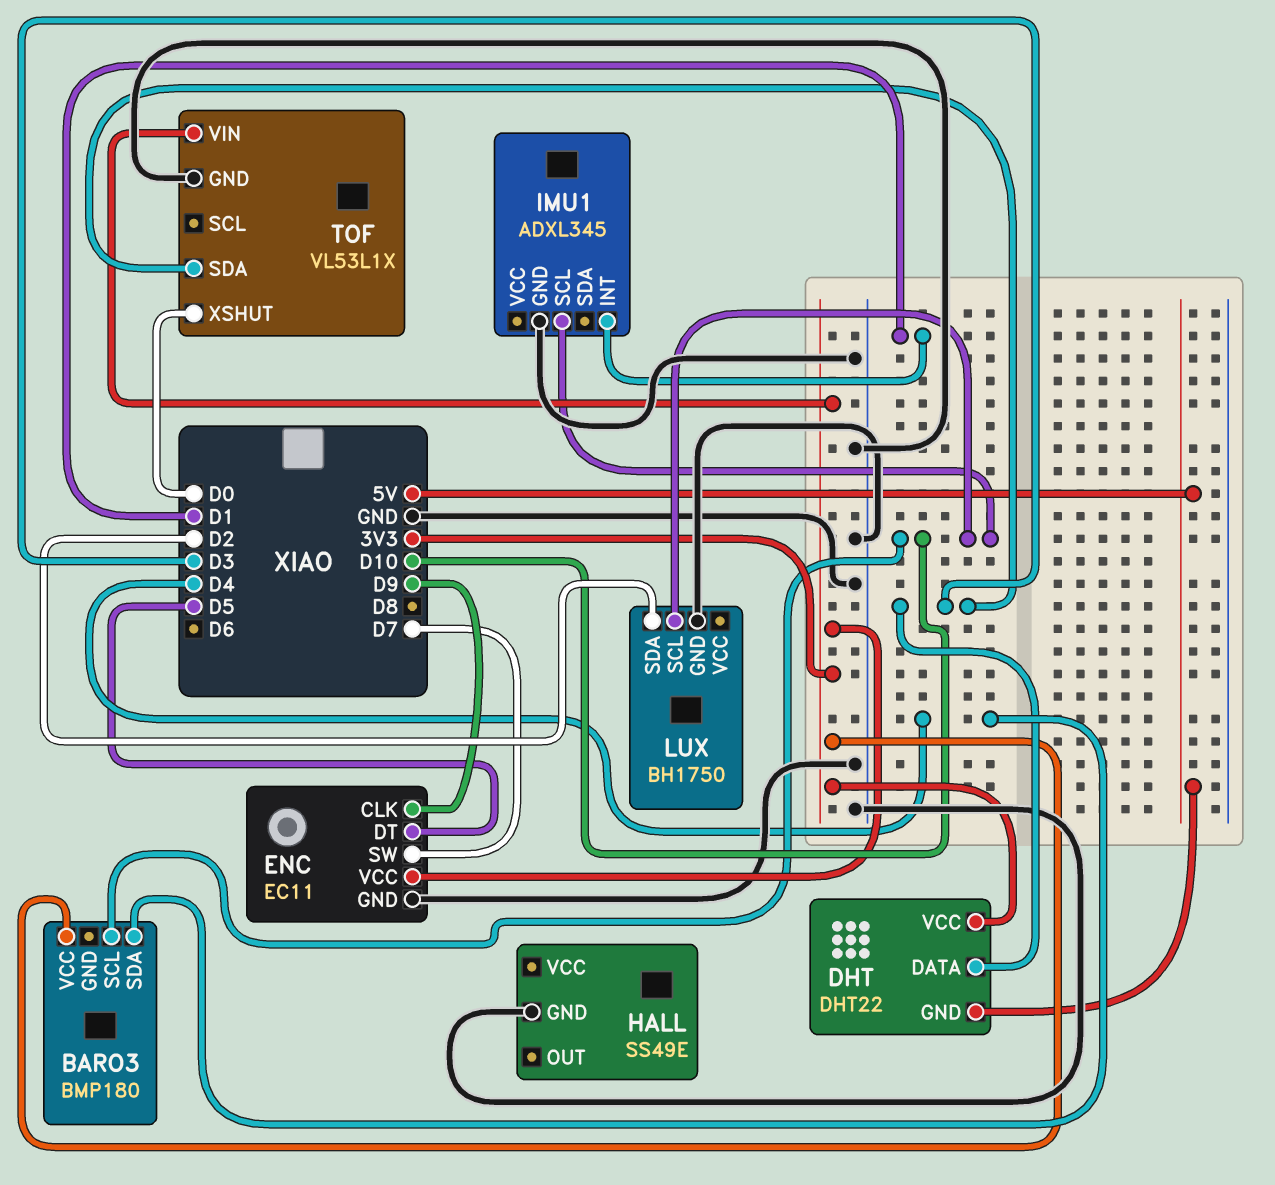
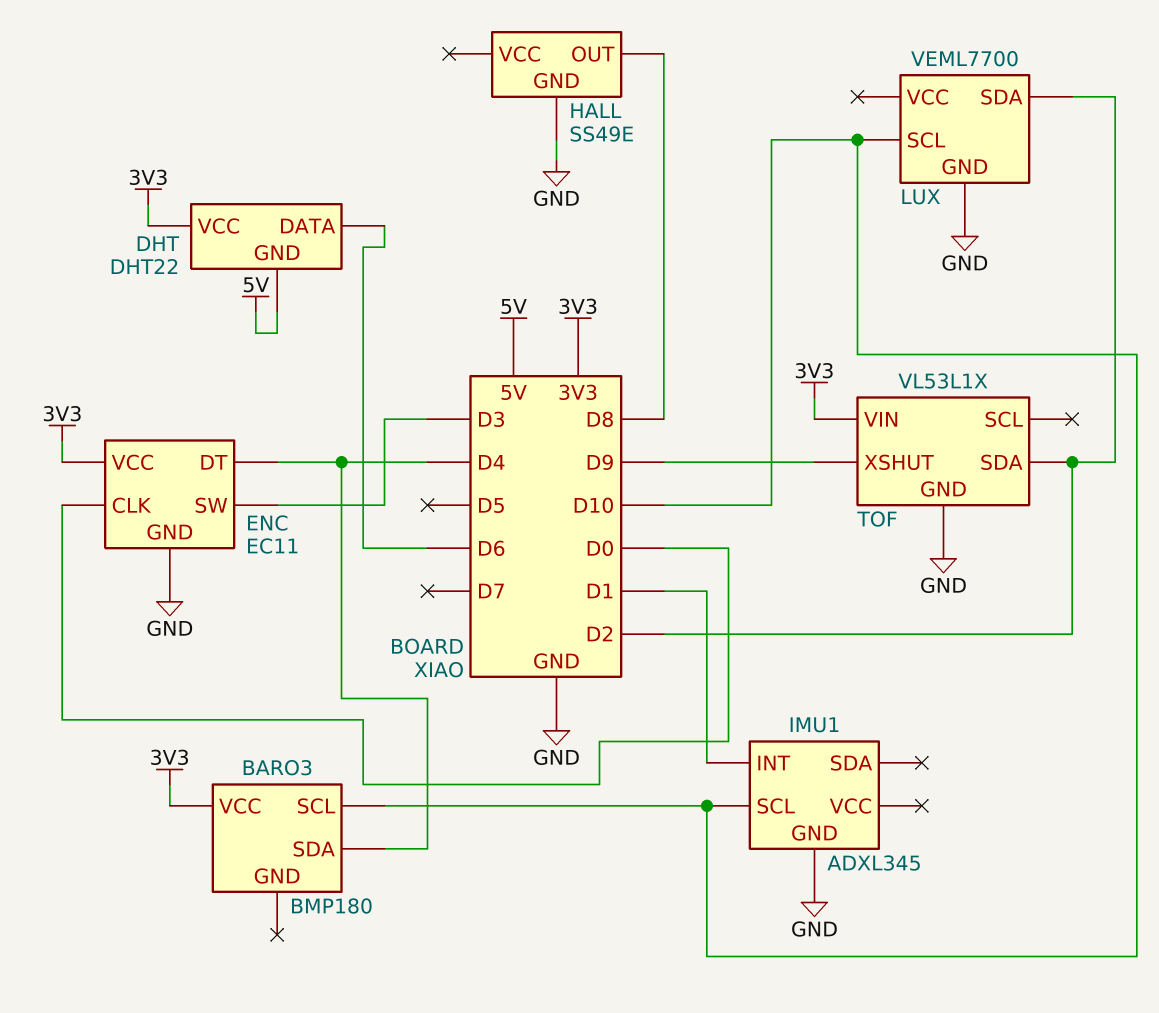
DHT pin DATA: D3 -> D6
ENC pin CLK: D9 -> D0
ENC pin DT: D5 -> D4
ENC pin SW: D7 -> D3
HALL pin OUT: none -> D8
LUX: BH1750 -> VEML7700
TOF pin SDA: D3 -> D2
TOF pin XSHUT: D0 -> D9

